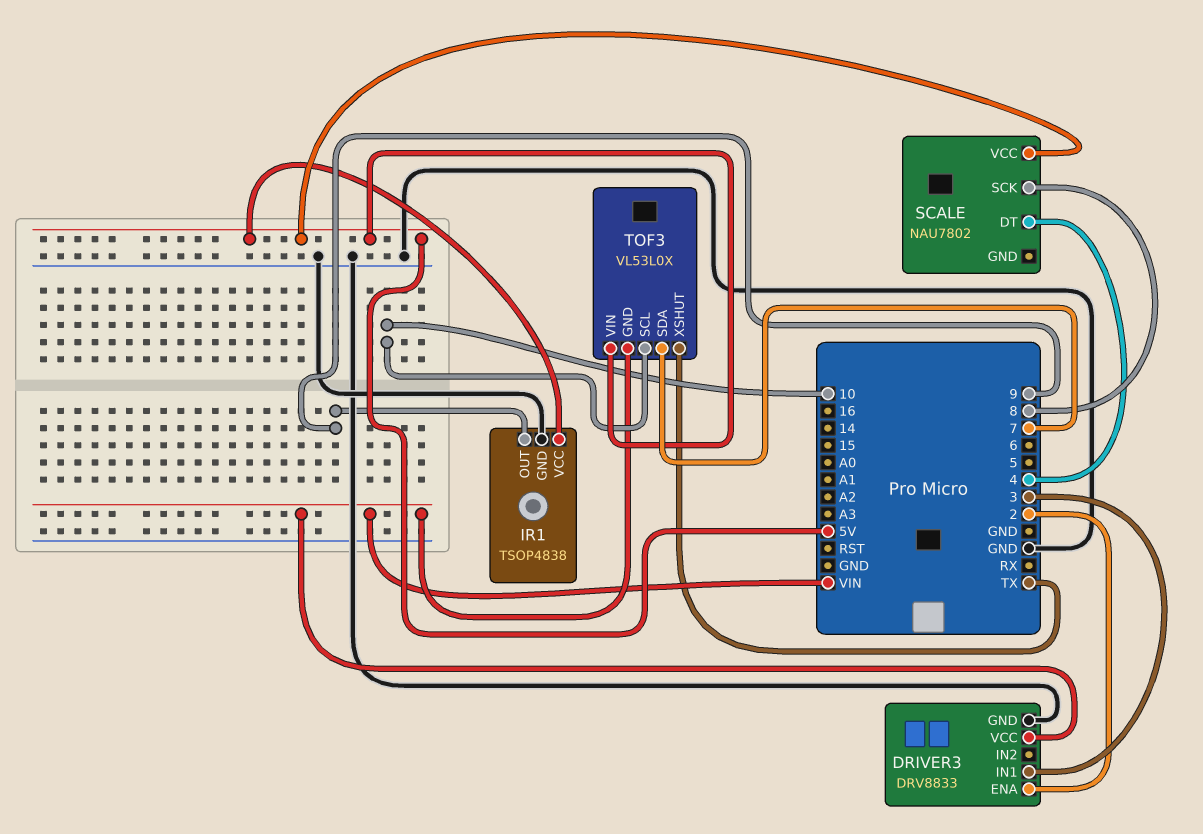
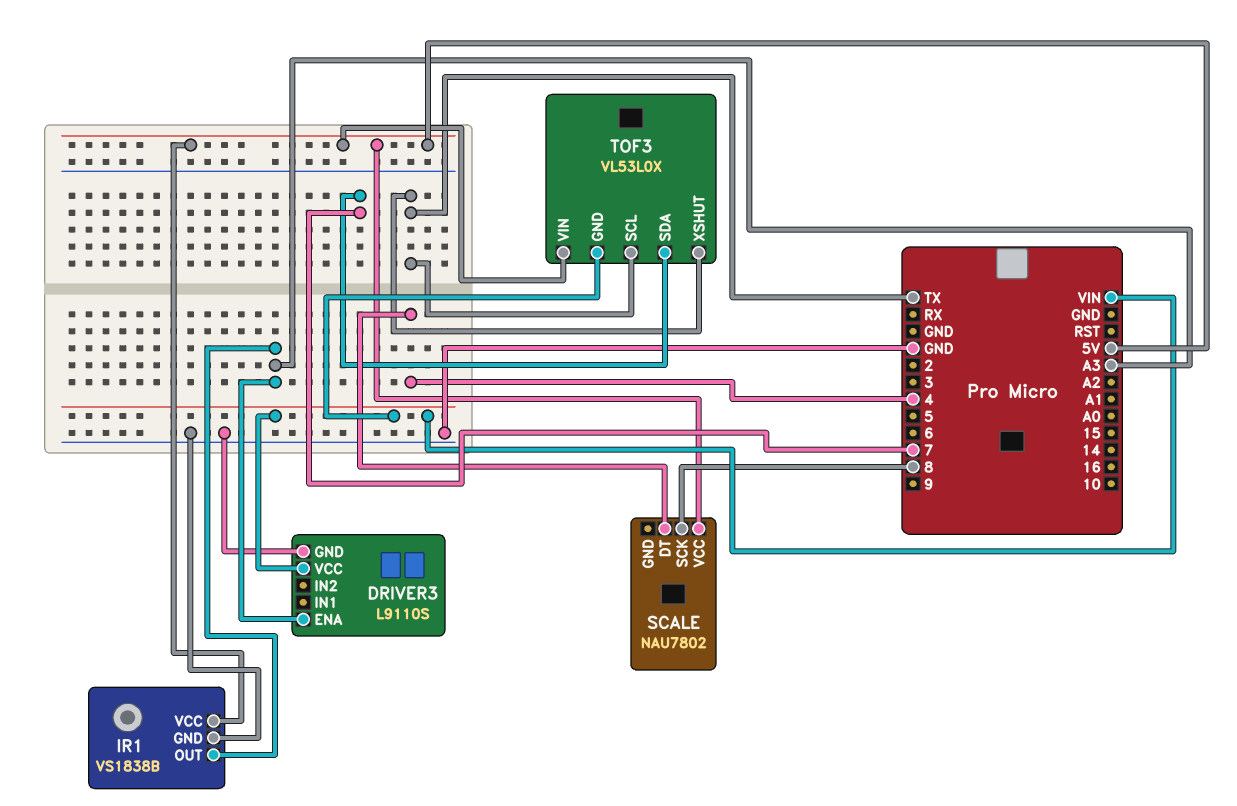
DRIVER3: DRV8833 -> L9110S
DRIVER3 pin ENA: 2 -> A3
DRIVER3 pin IN1: 3 -> none
IR1: TSOP4838 -> VS1838B
IR1 pin OUT: 9 -> A3
TOF3 pin SCL: 10 -> TX

